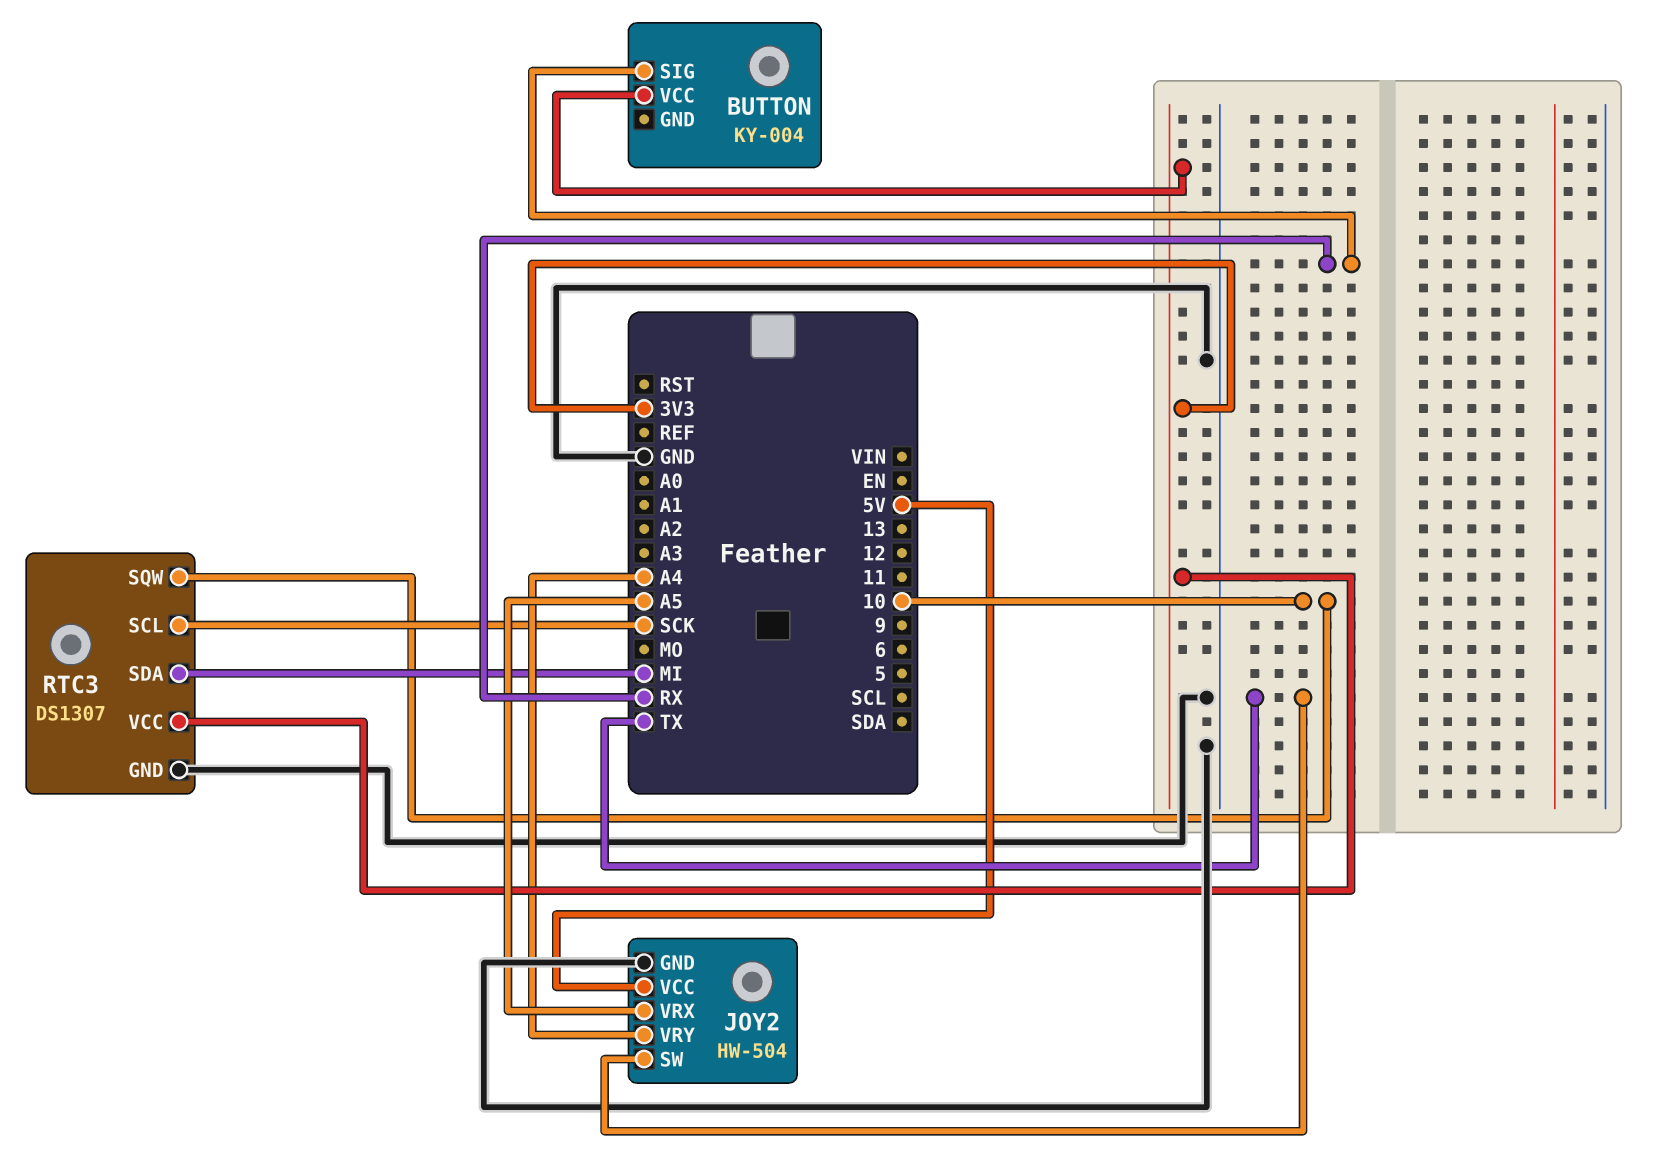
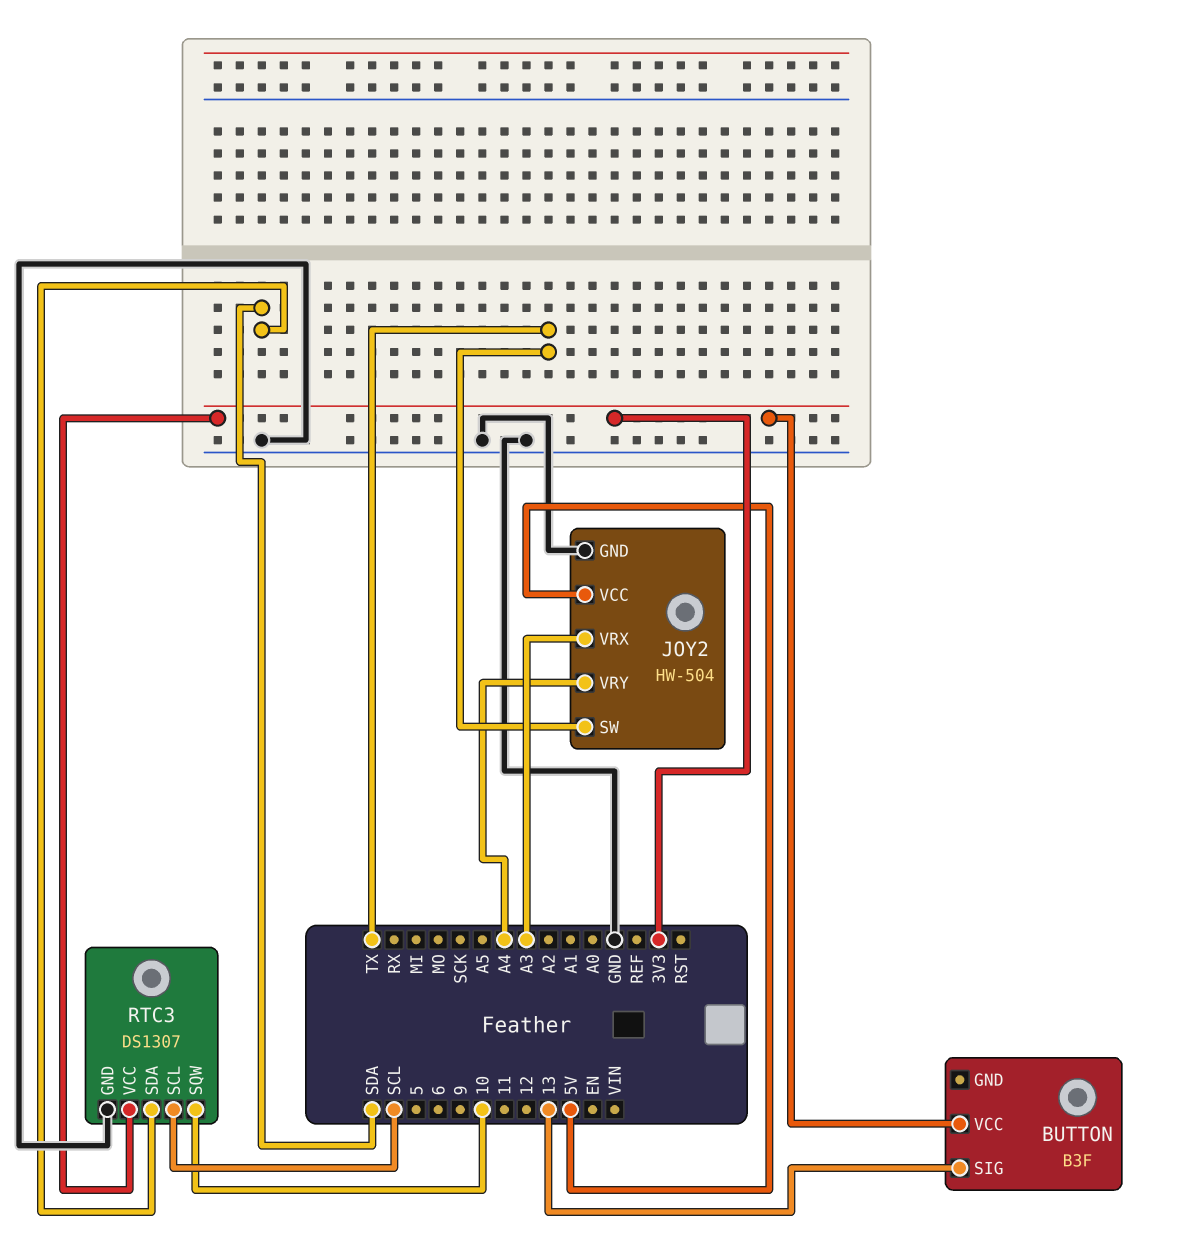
BUTTON: KY-004 -> B3F
BUTTON pin SIG: RX -> 13
JOY2 pin VRX: A5 -> A3
RTC3 pin SCL: SCK -> SCL
RTC3 pin SDA: MI -> SDA

